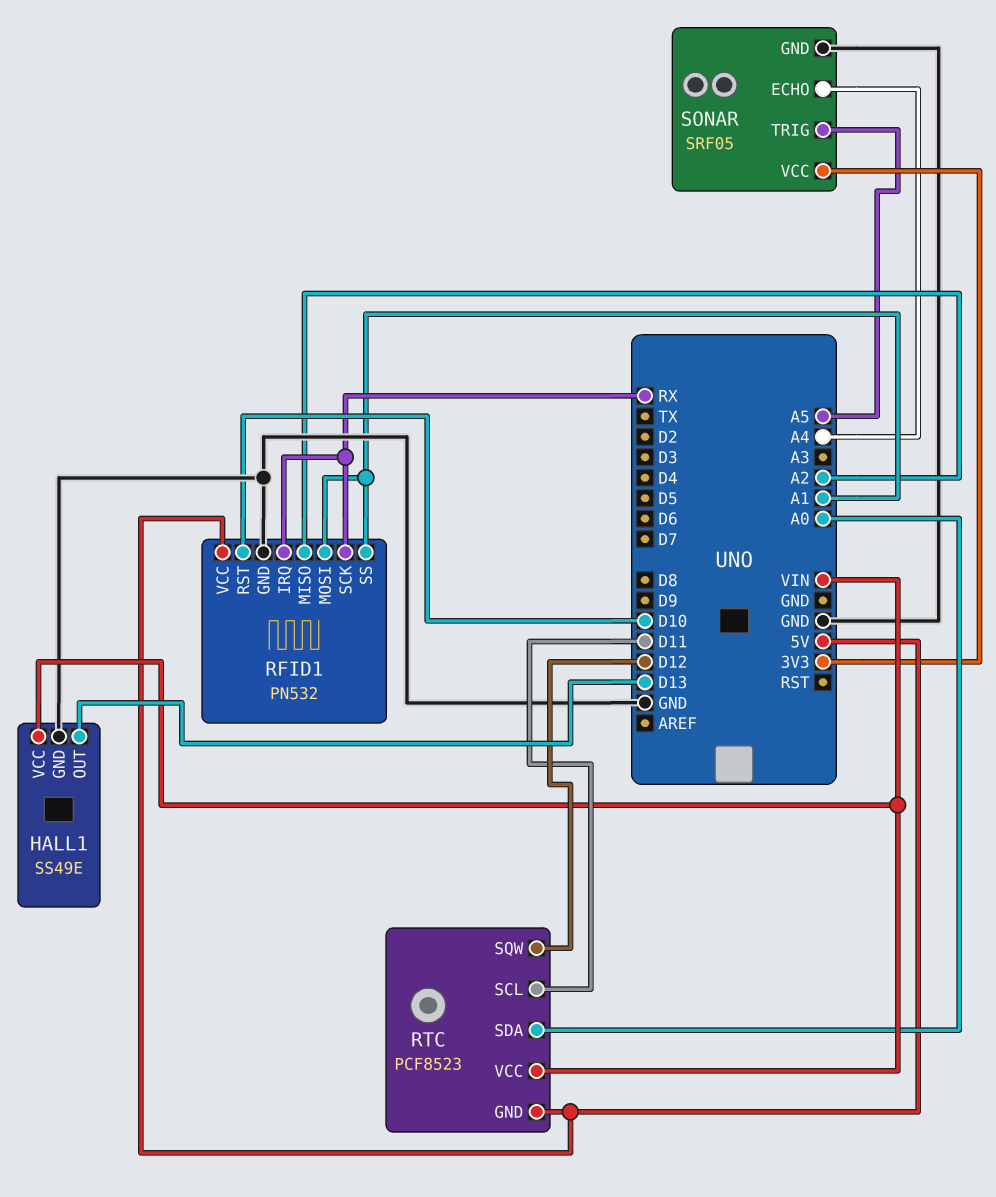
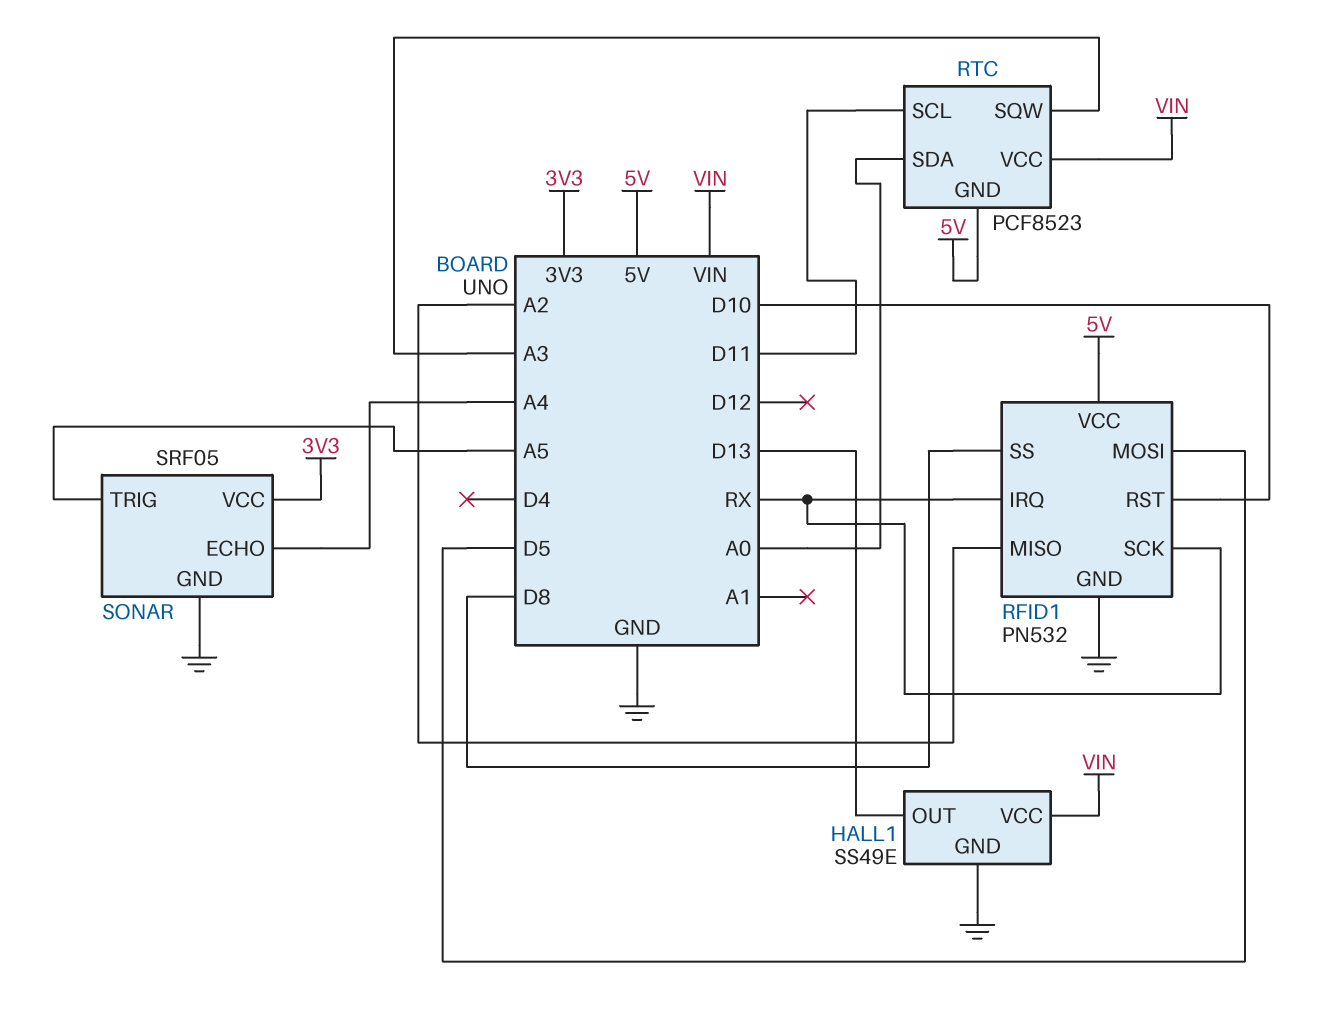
RFID1 pin MOSI: A1 -> D5
RFID1 pin SS: A1 -> D8
RTC pin SQW: D12 -> A3

